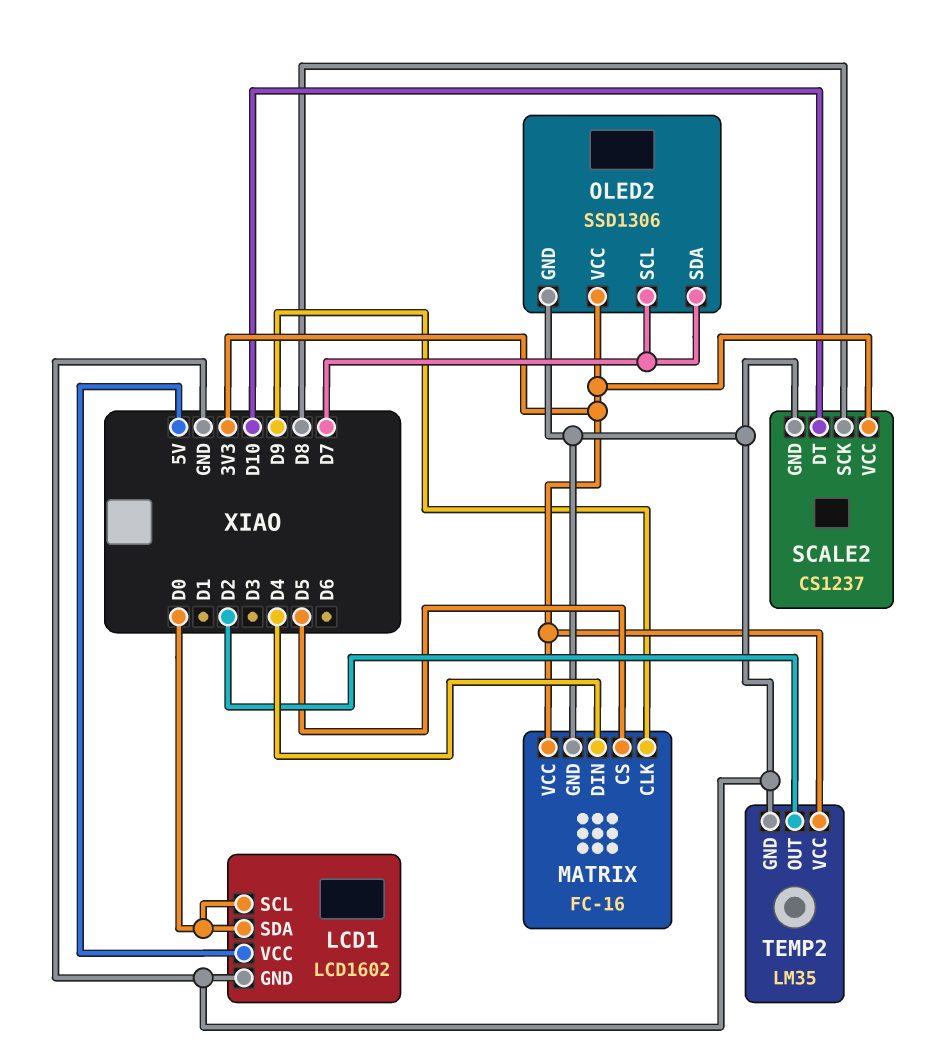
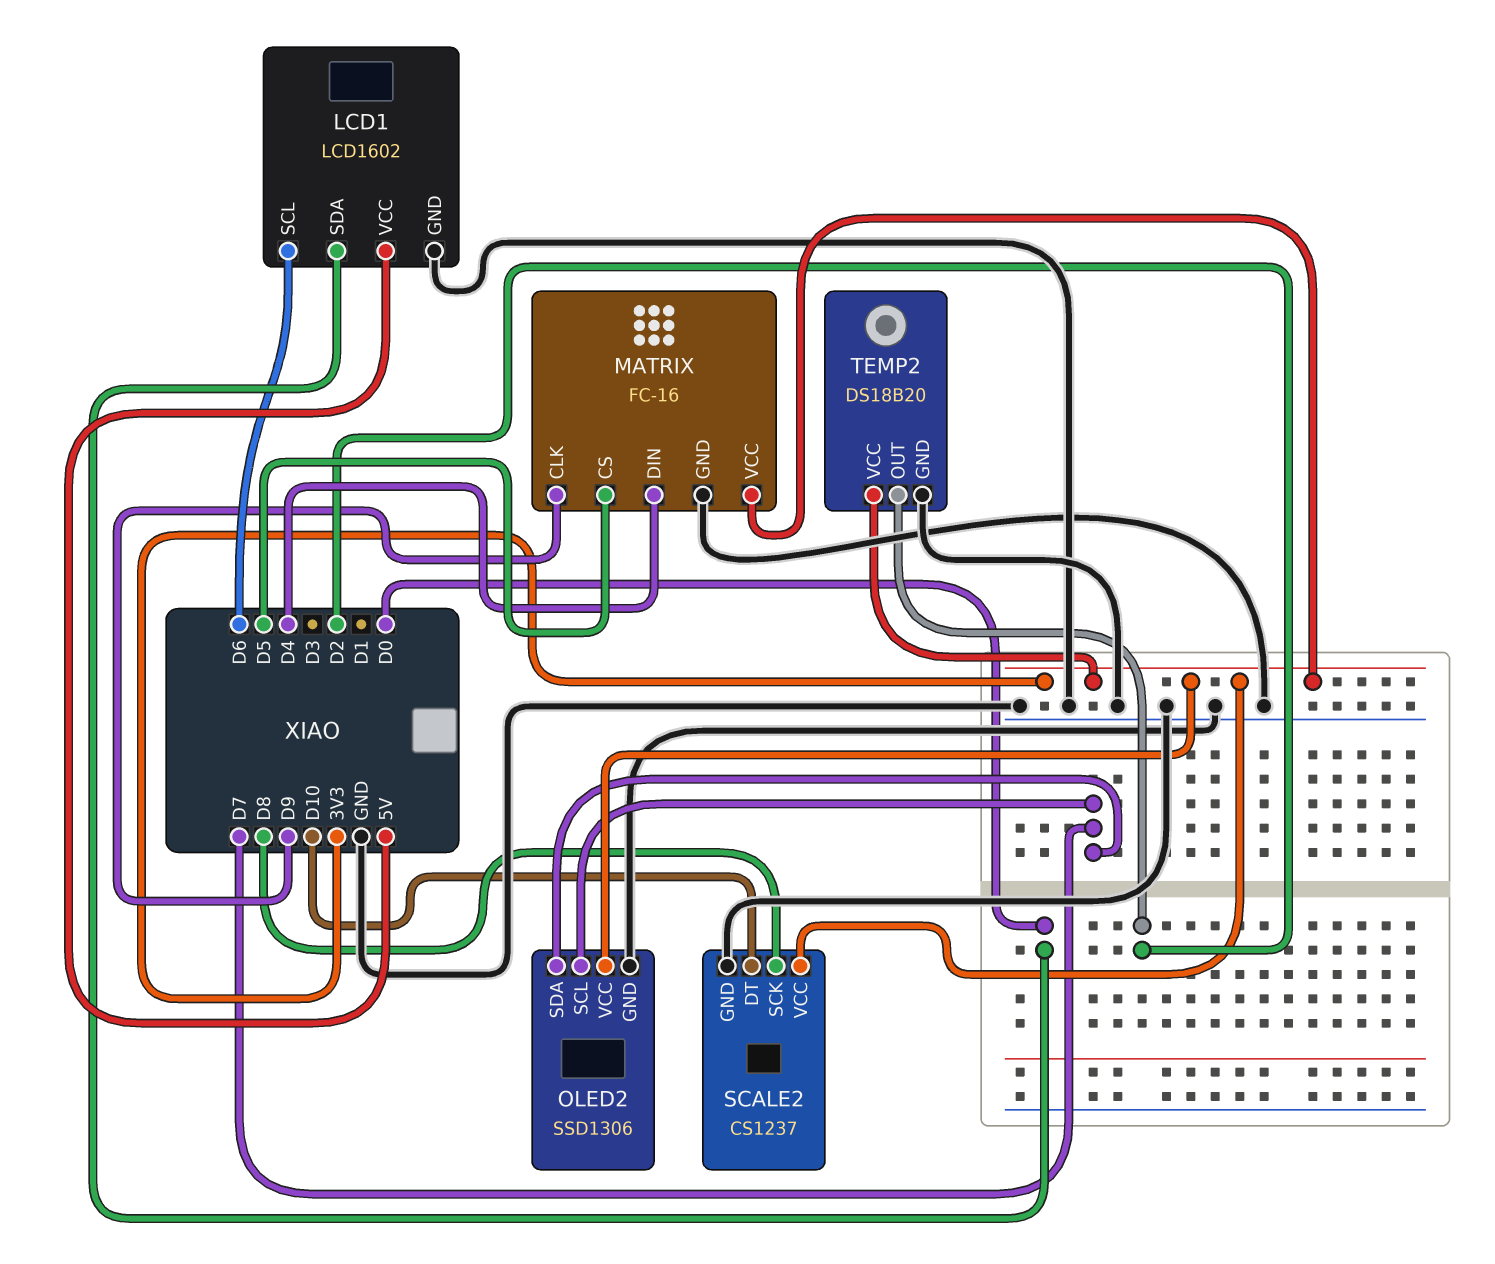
LCD1 pin SCL: D0 -> D6
TEMP2: LM35 -> DS18B20

